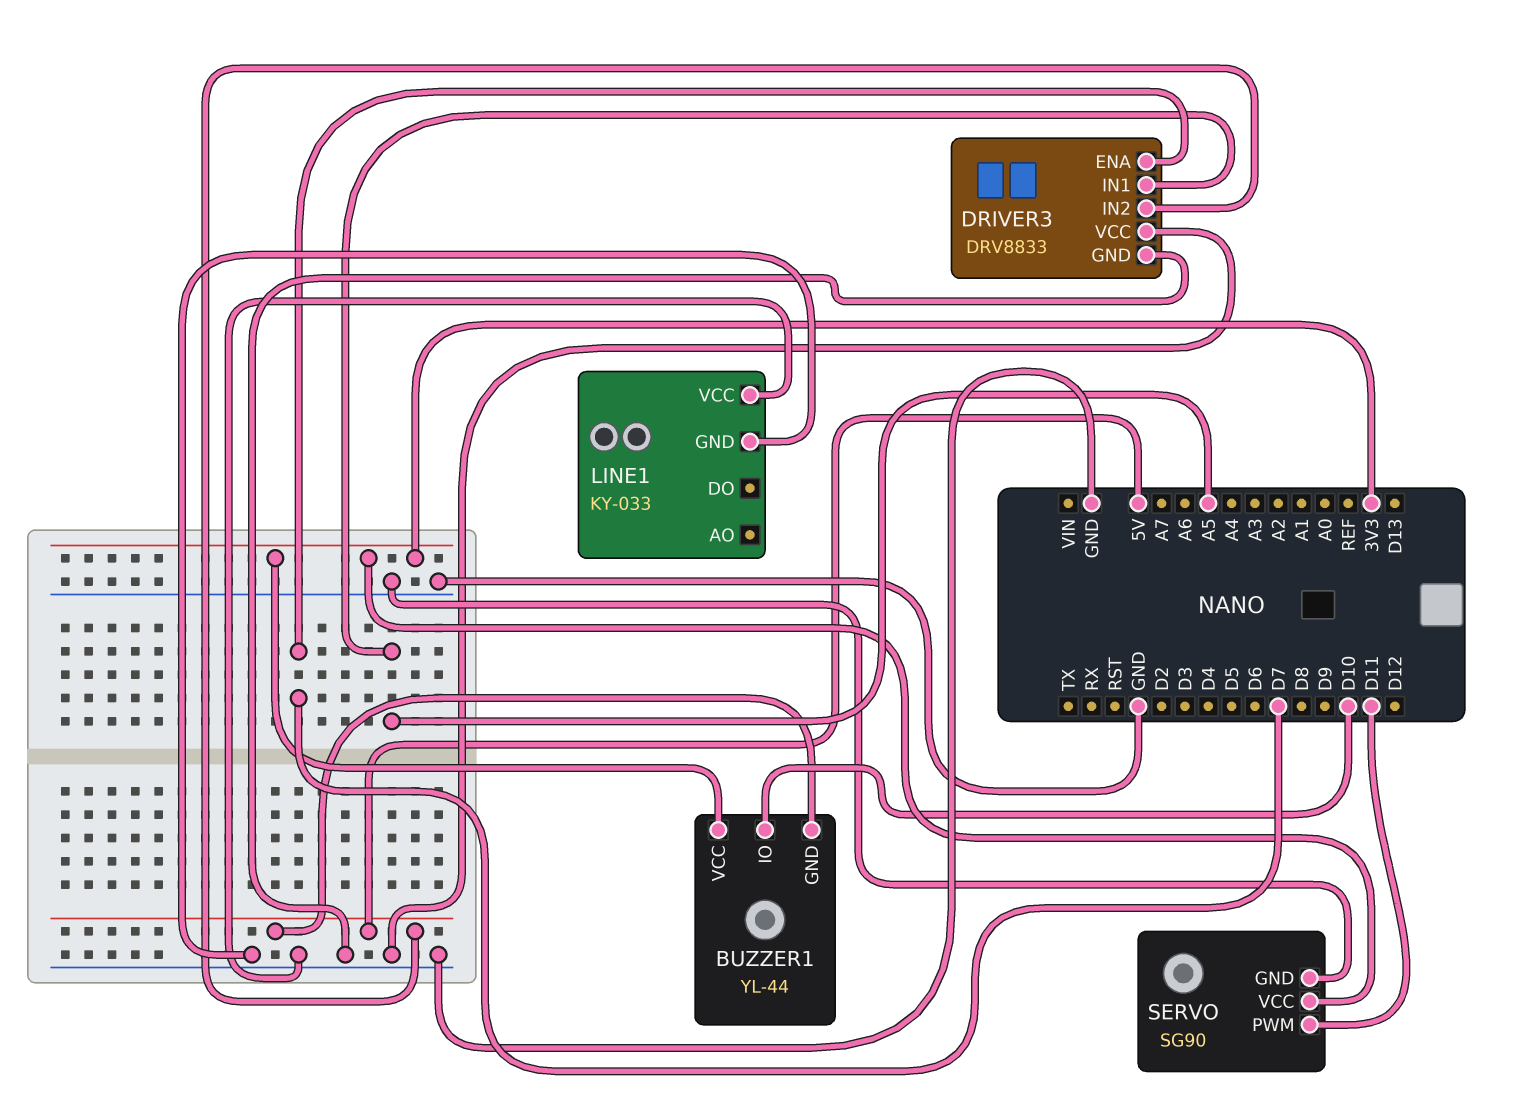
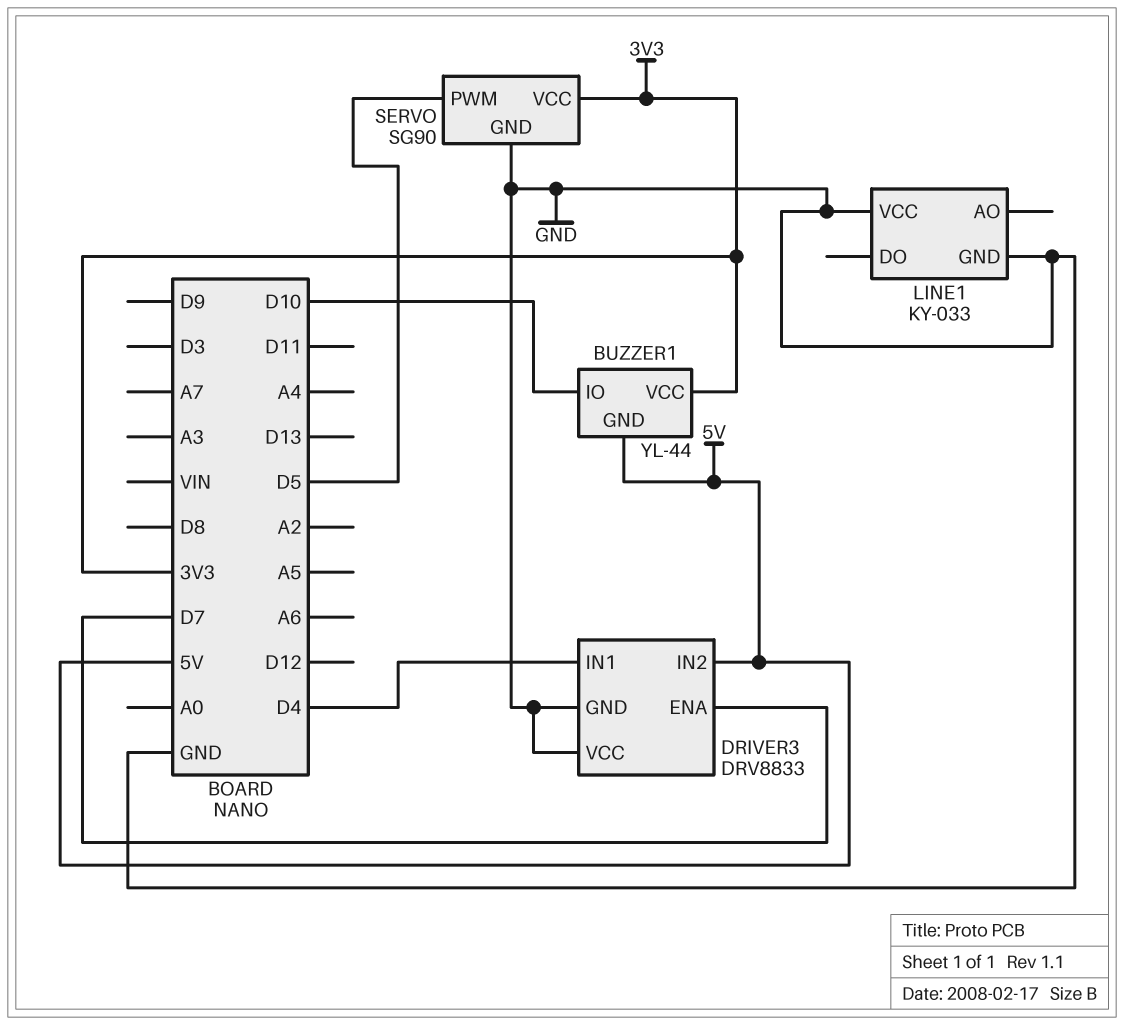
DRIVER3 pin IN1: A5 -> D4
SERVO pin PWM: D11 -> D5

